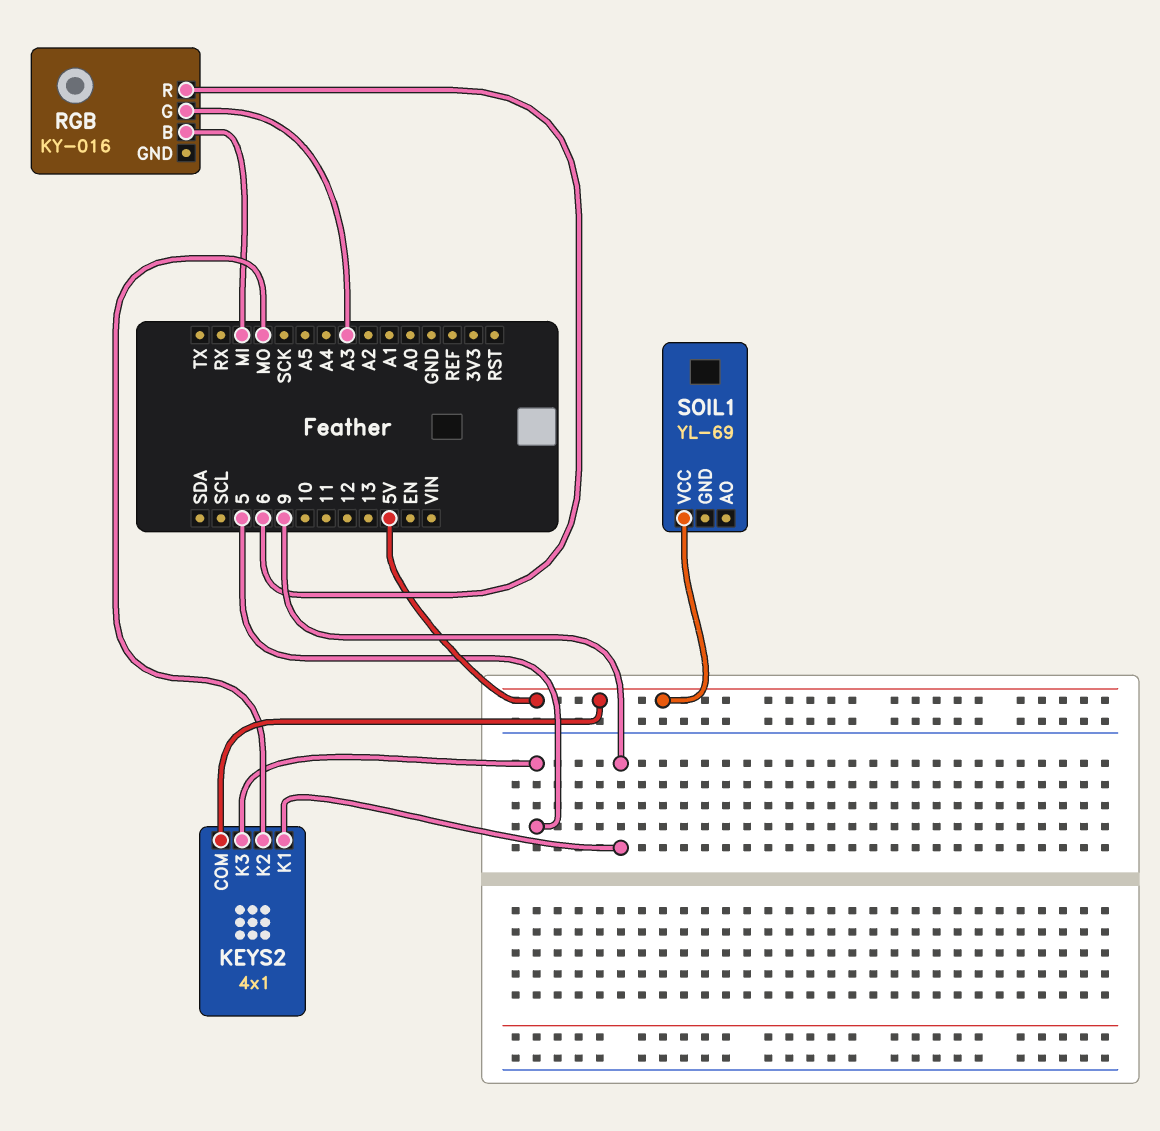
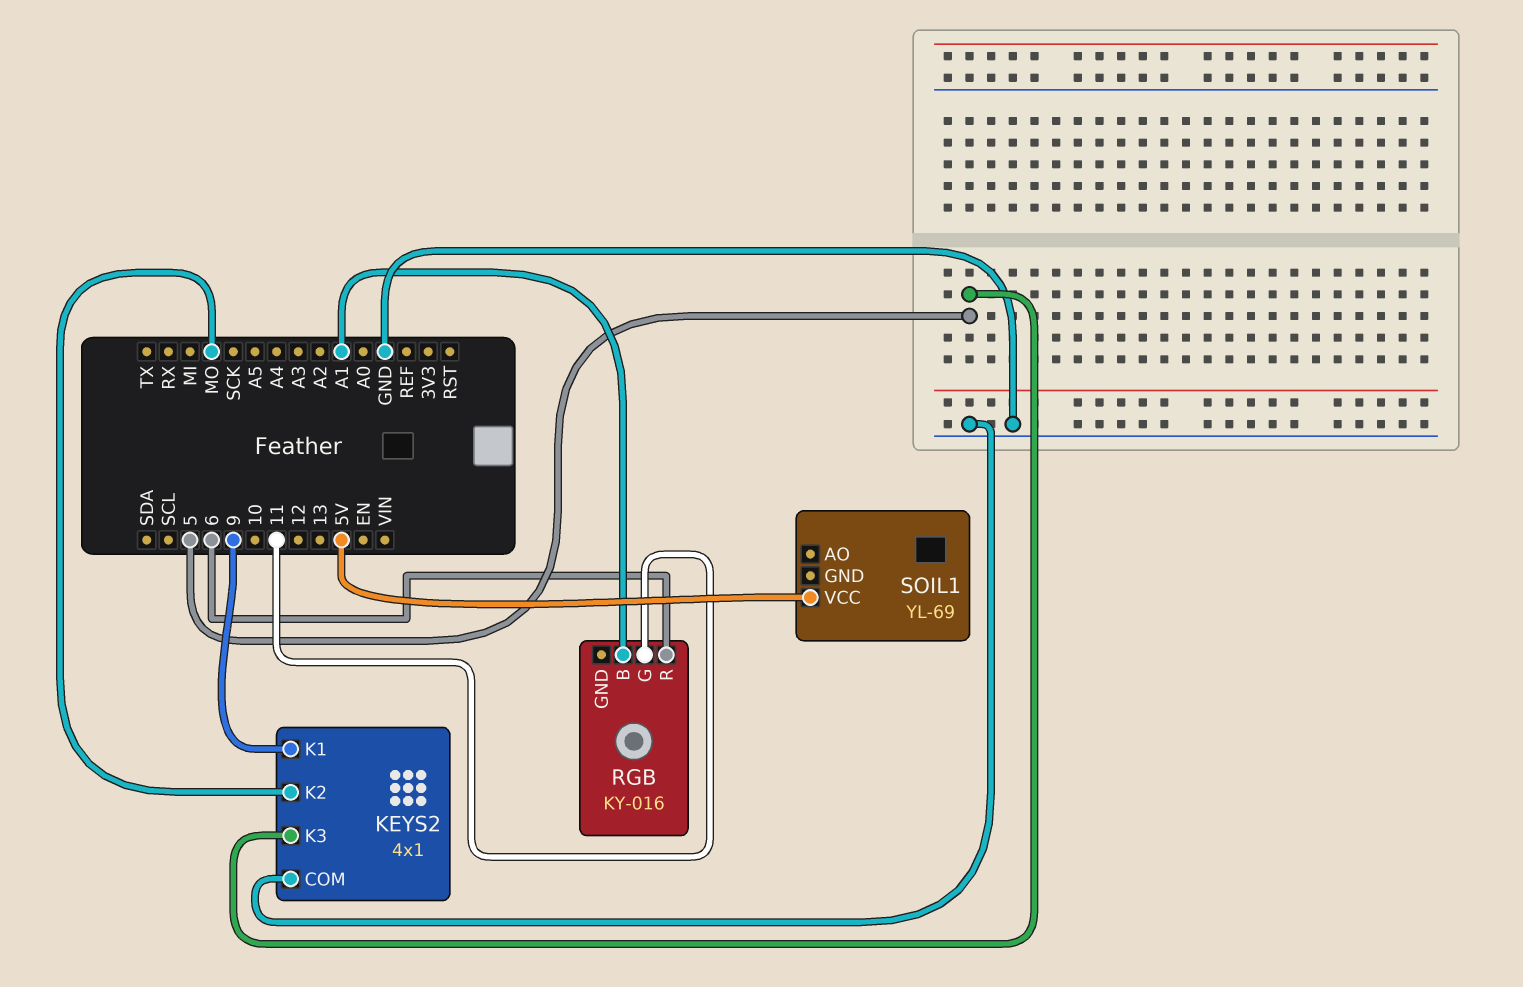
KEYS2 pin COM: 5V -> GND
RGB pin B: MI -> A1
RGB pin G: A3 -> 11

